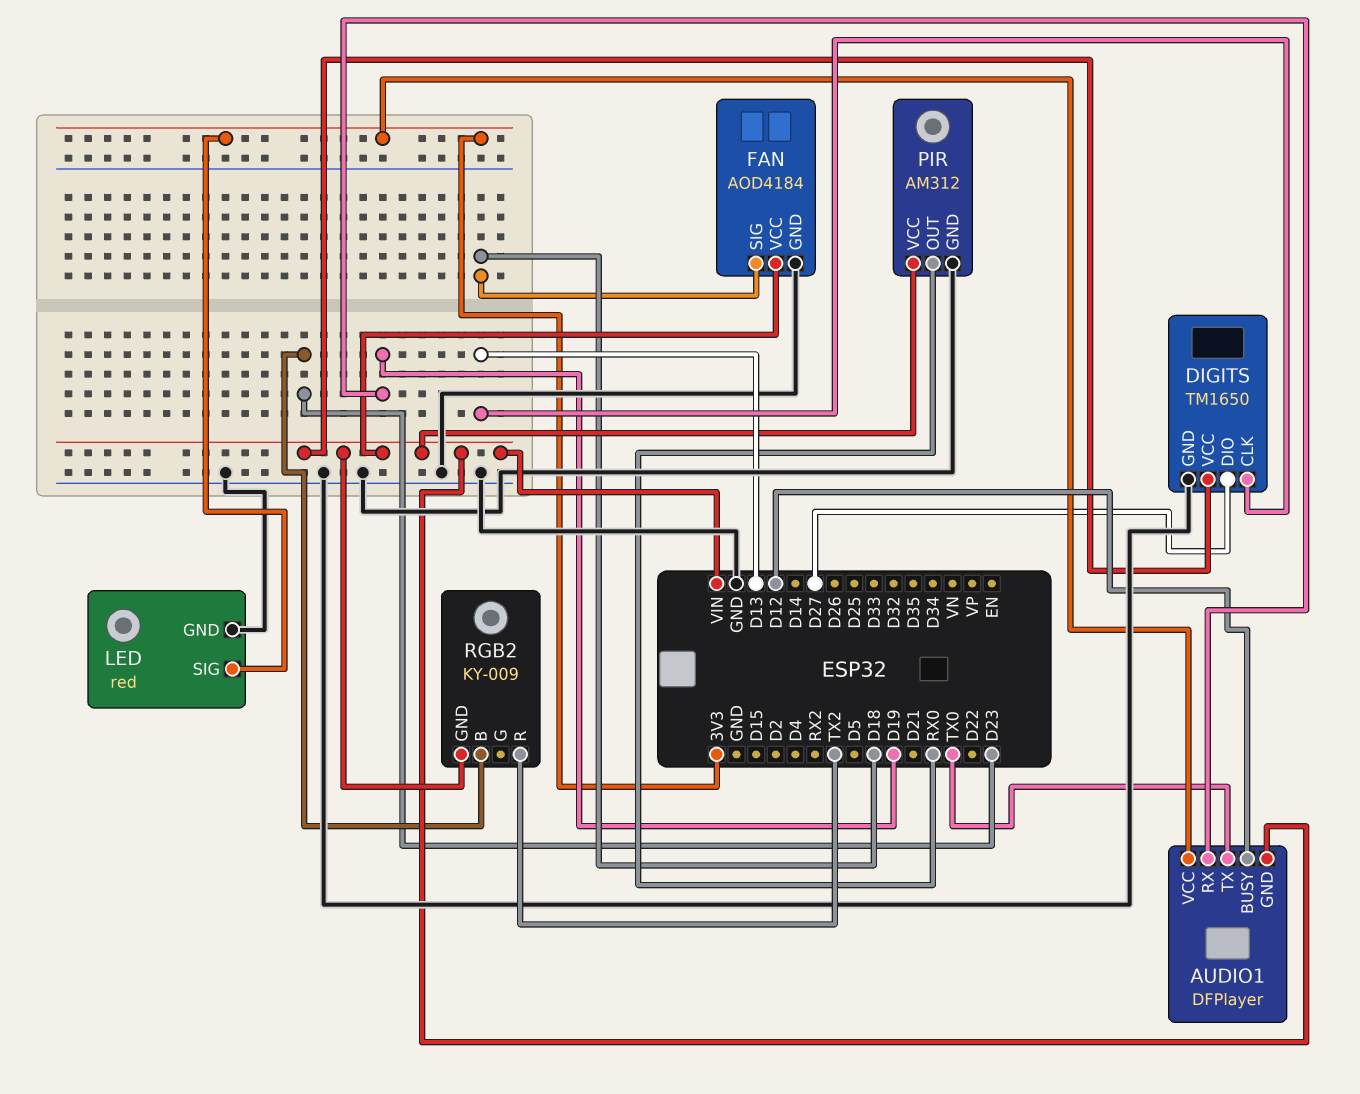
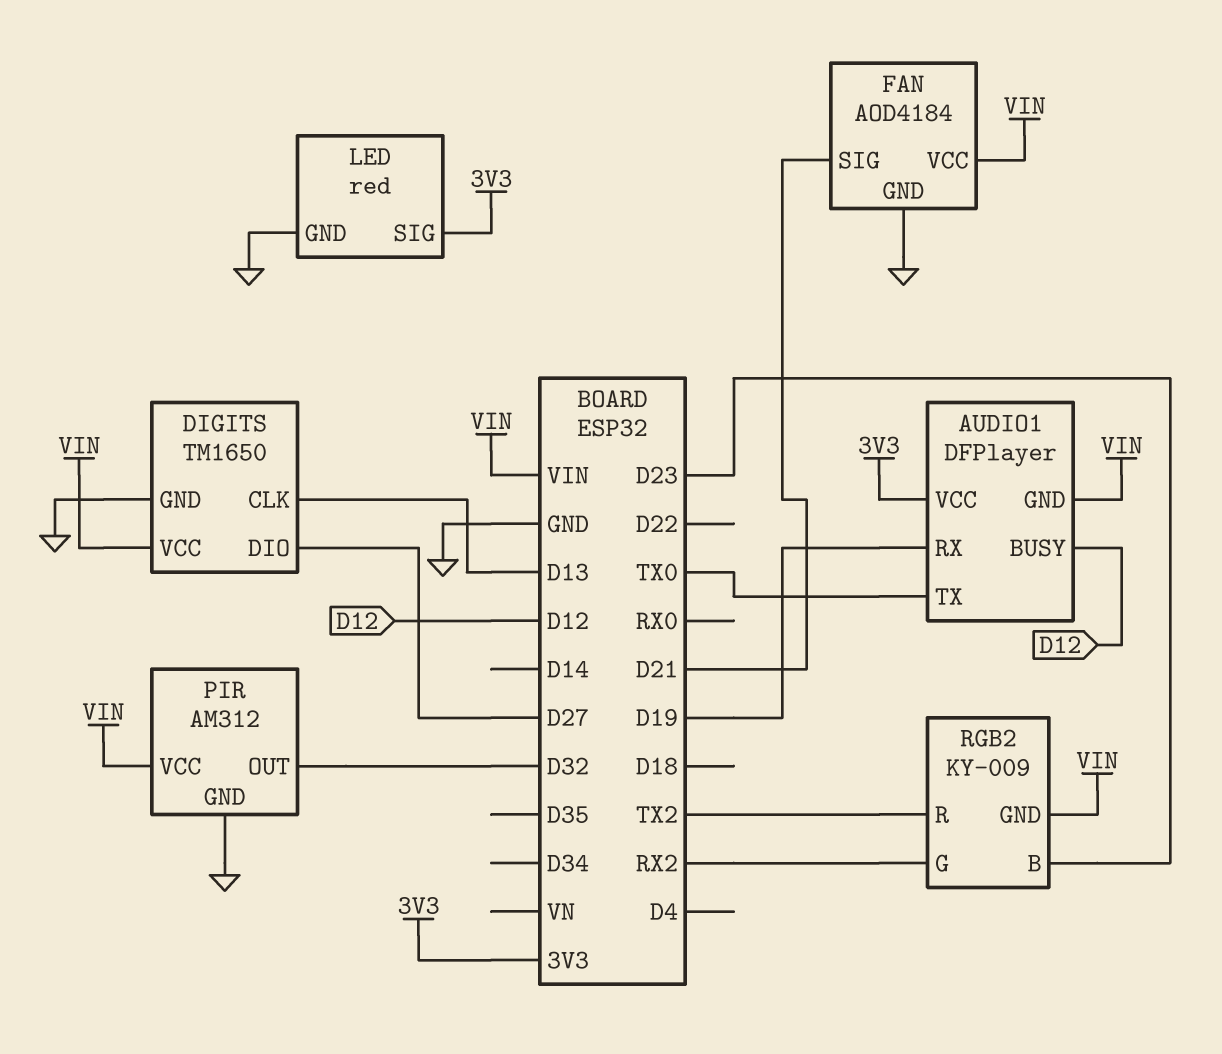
FAN pin SIG: D18 -> D21
PIR pin OUT: RX0 -> D32
RGB2 pin G: none -> RX2

